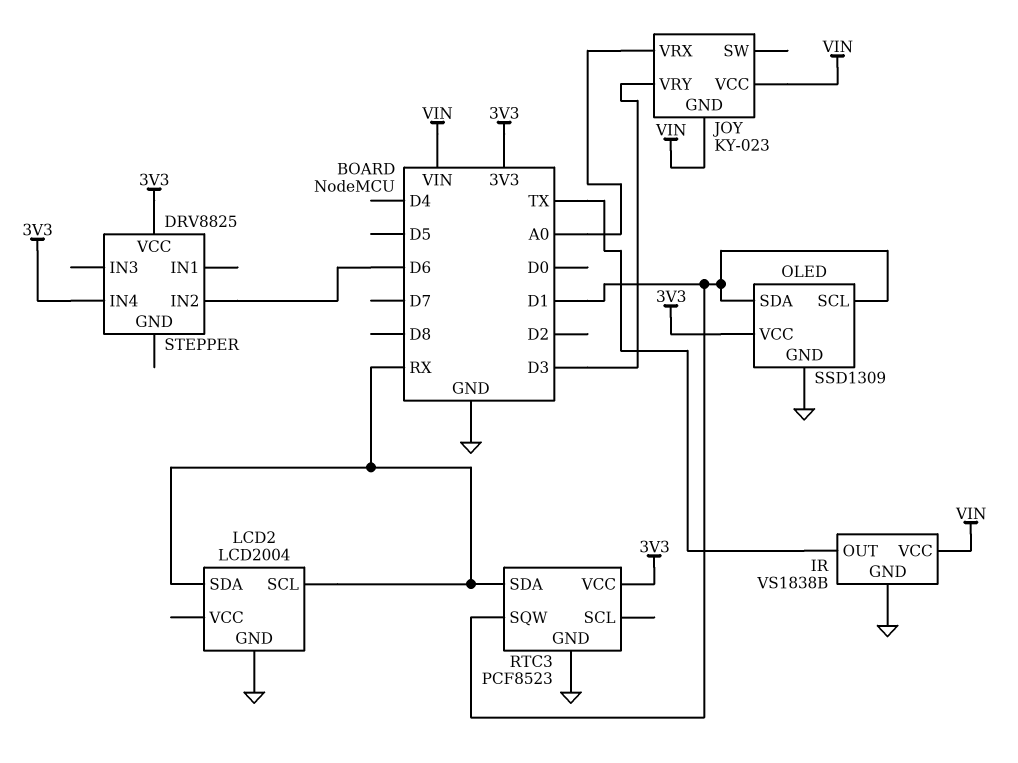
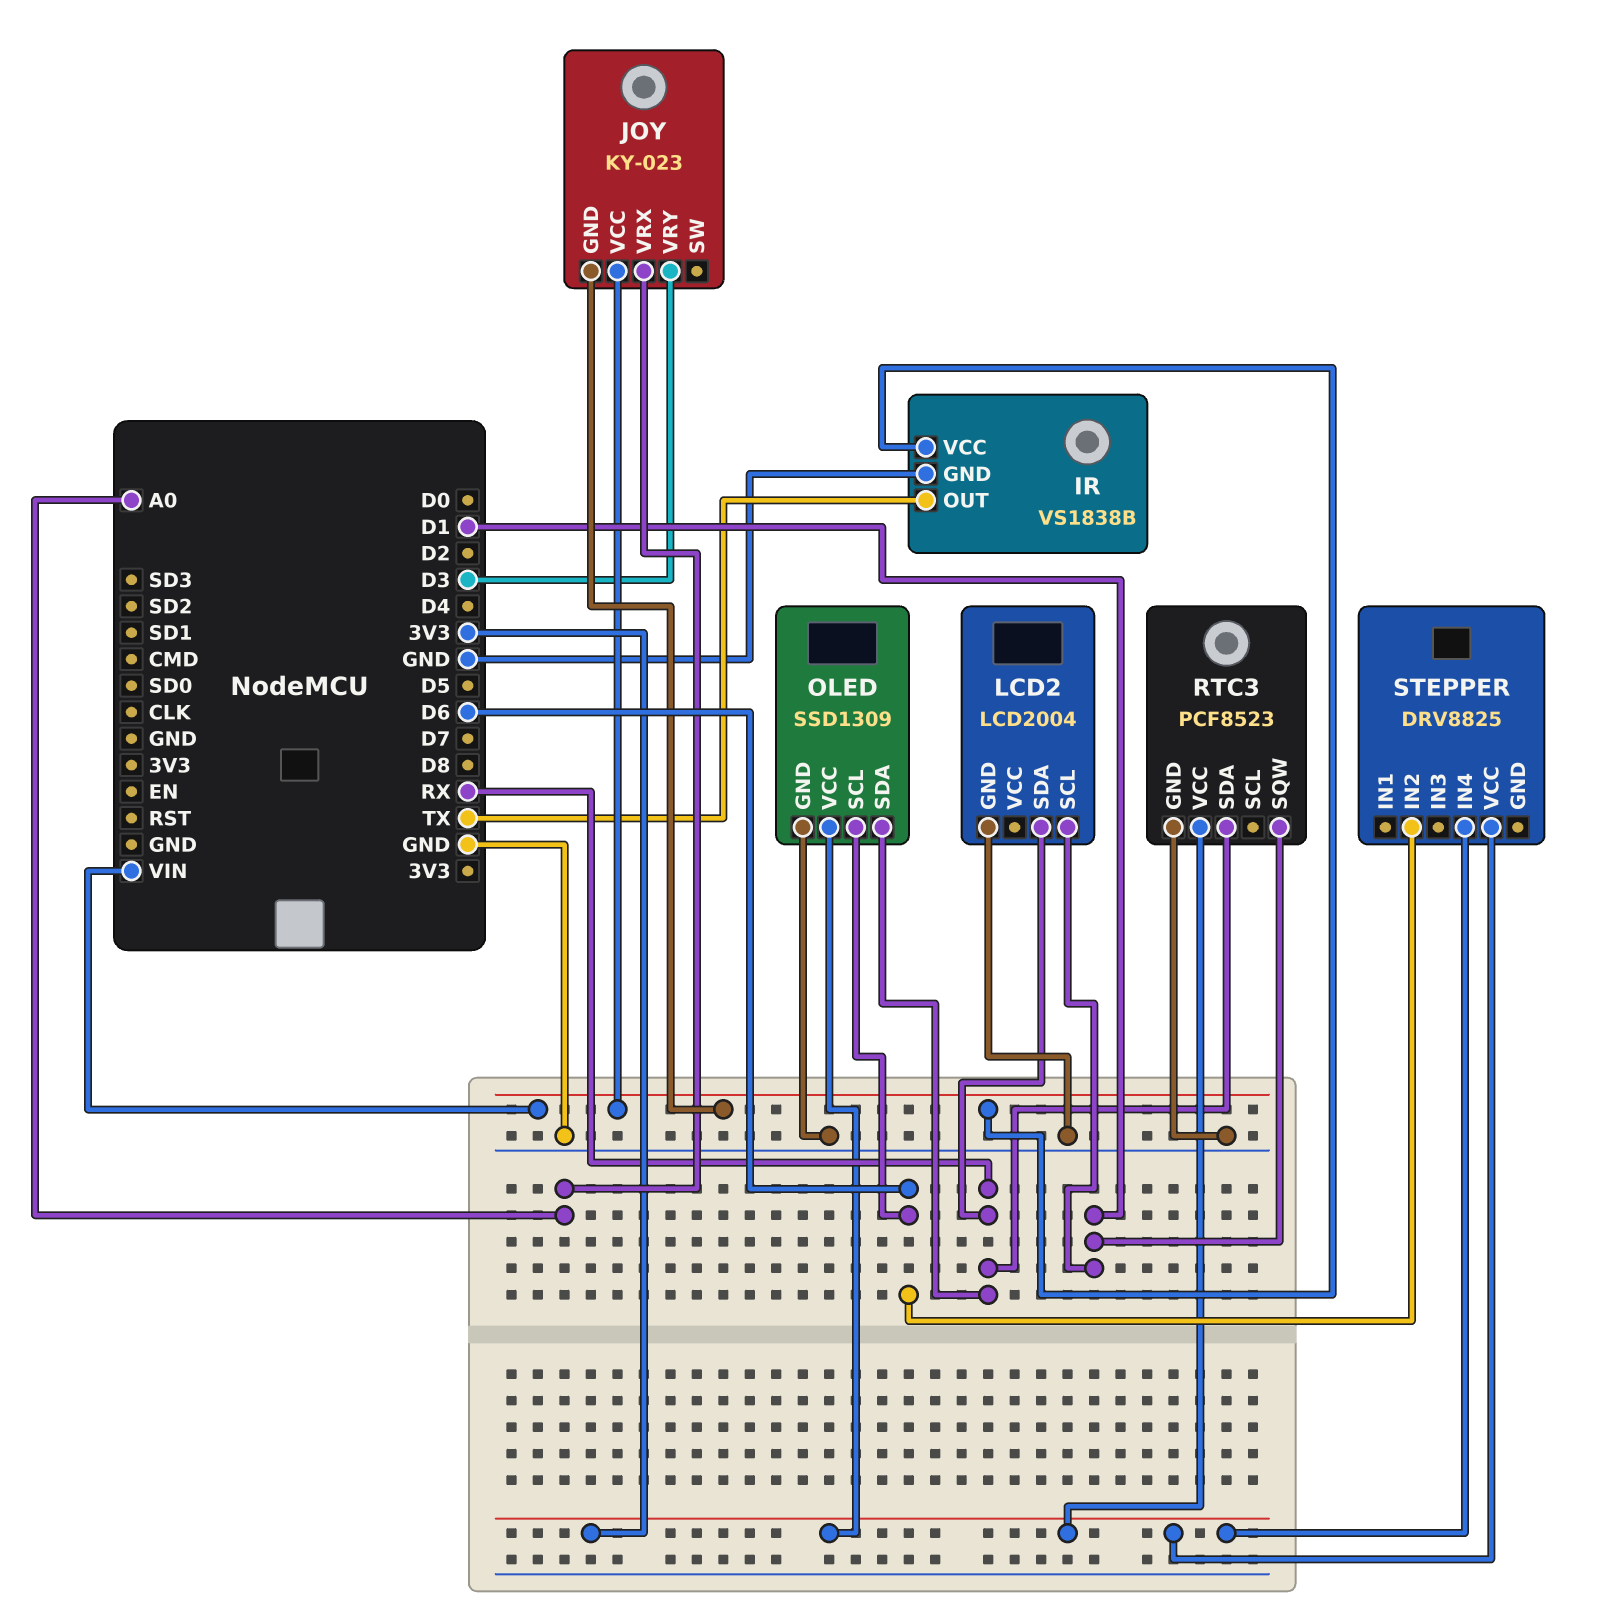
LCD2 pin SCL: RX -> D1
OLED pin SCL: D1 -> D6
OLED pin SDA: D1 -> RX

